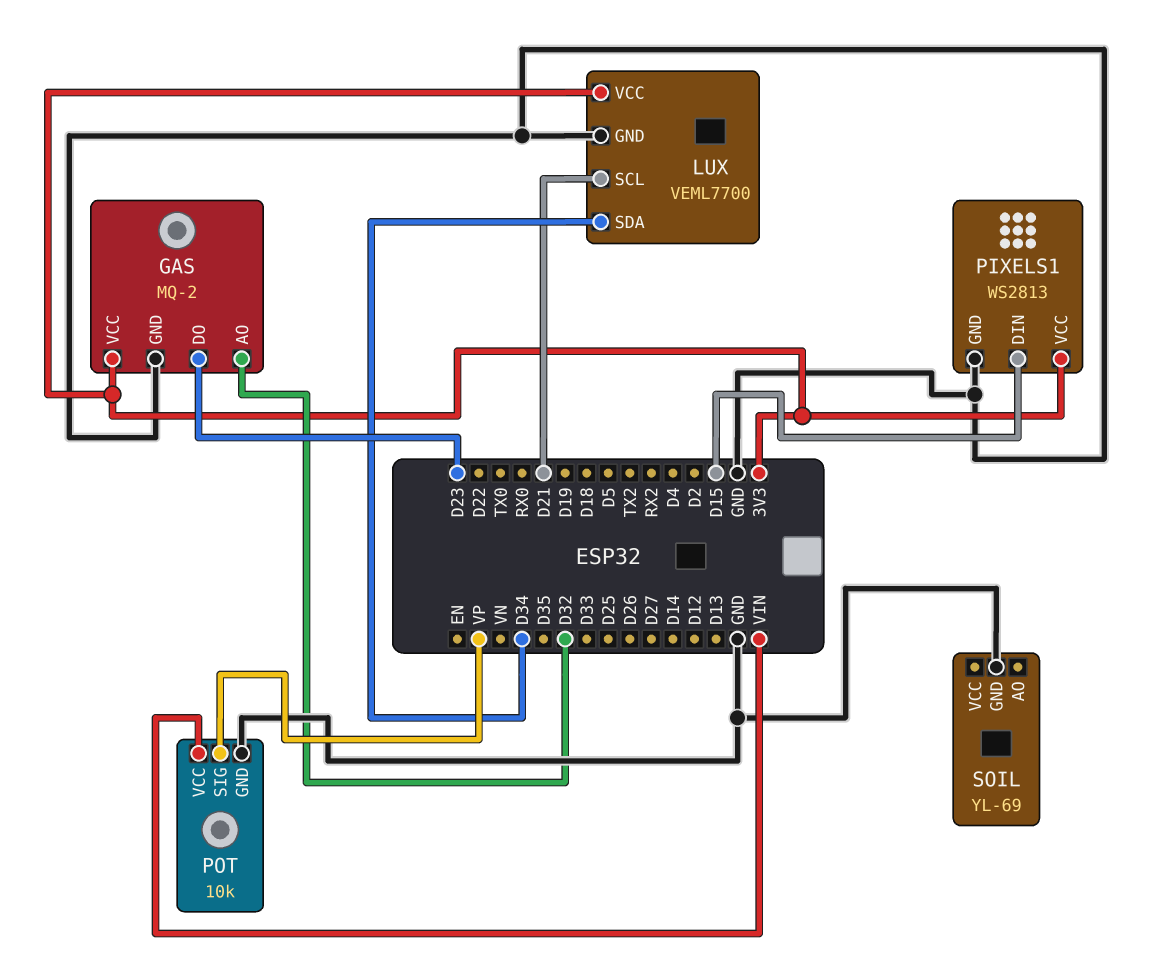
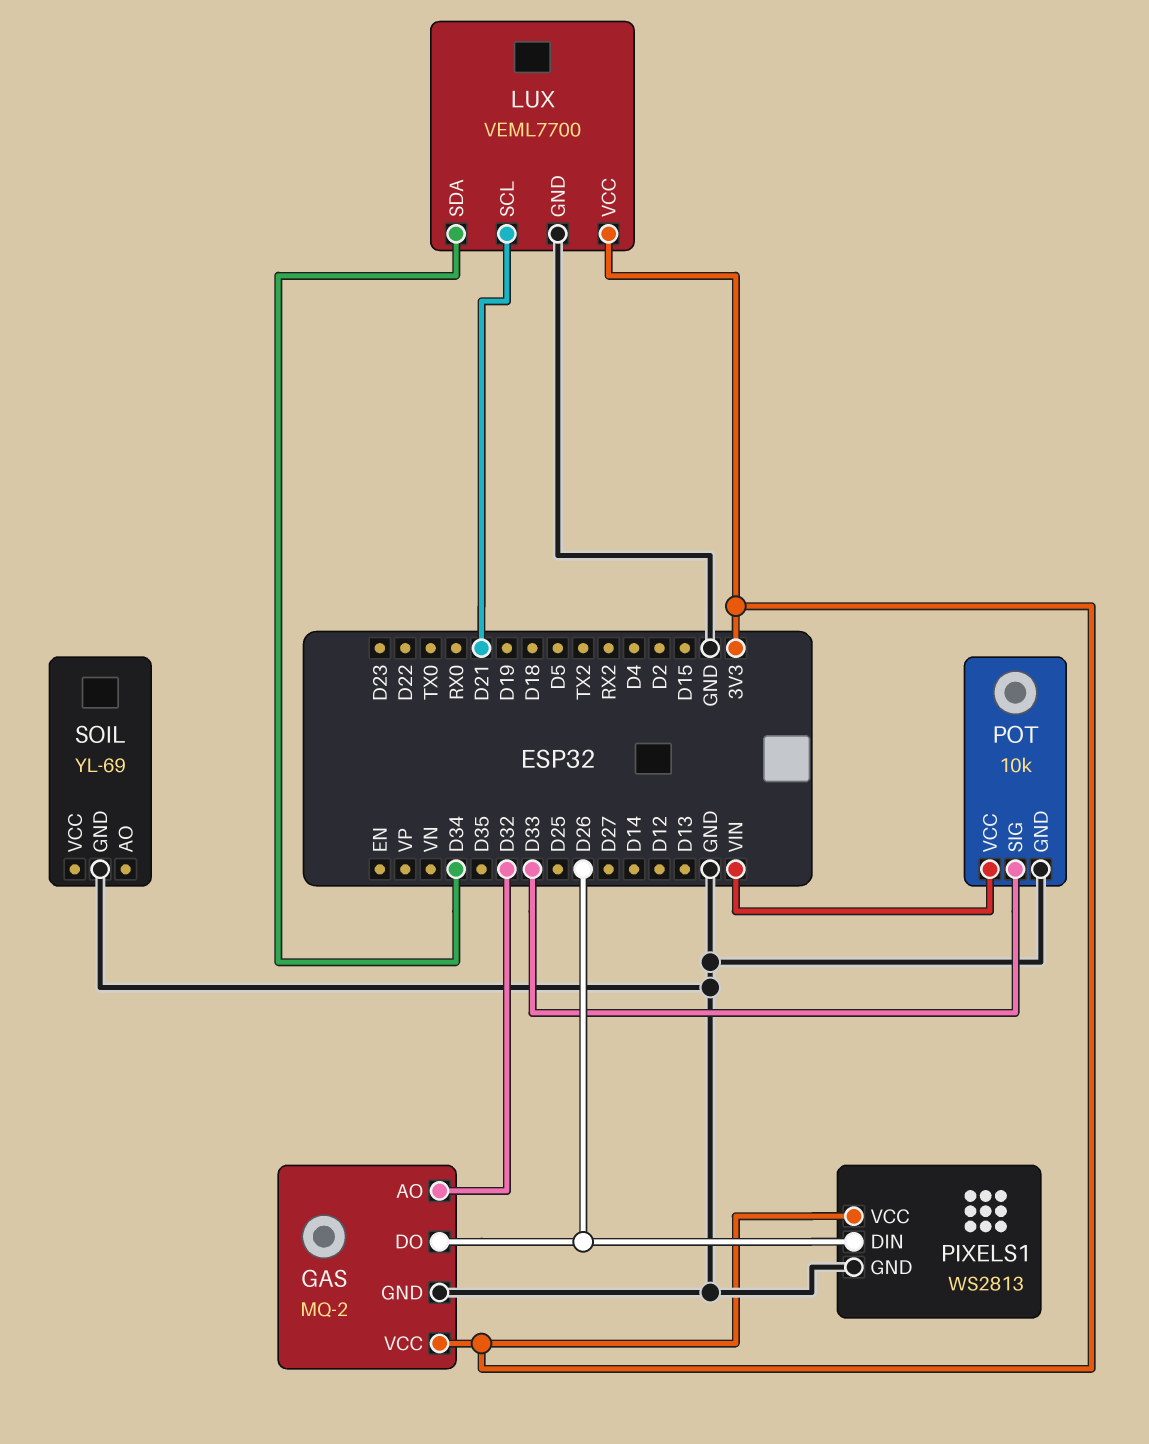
GAS pin DO: D23 -> D26
PIXELS1 pin DIN: D15 -> D26
POT pin SIG: VP -> D33

